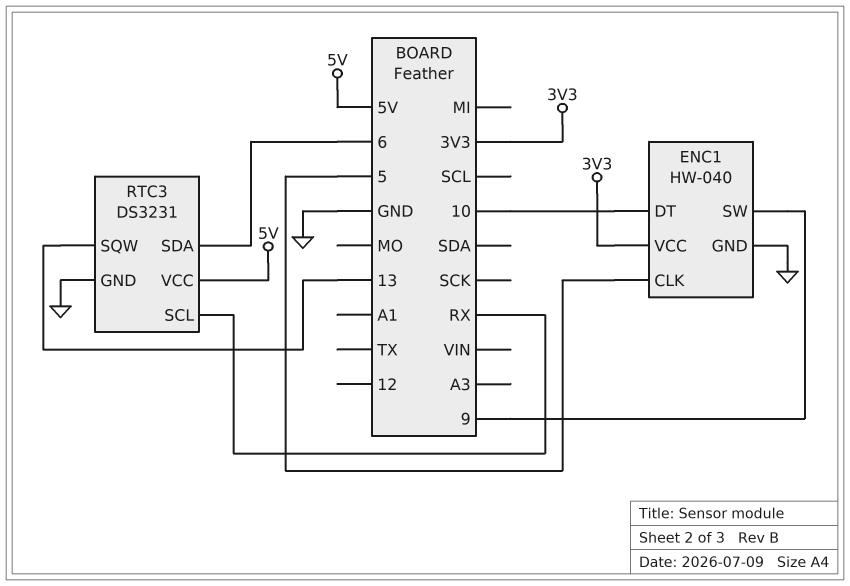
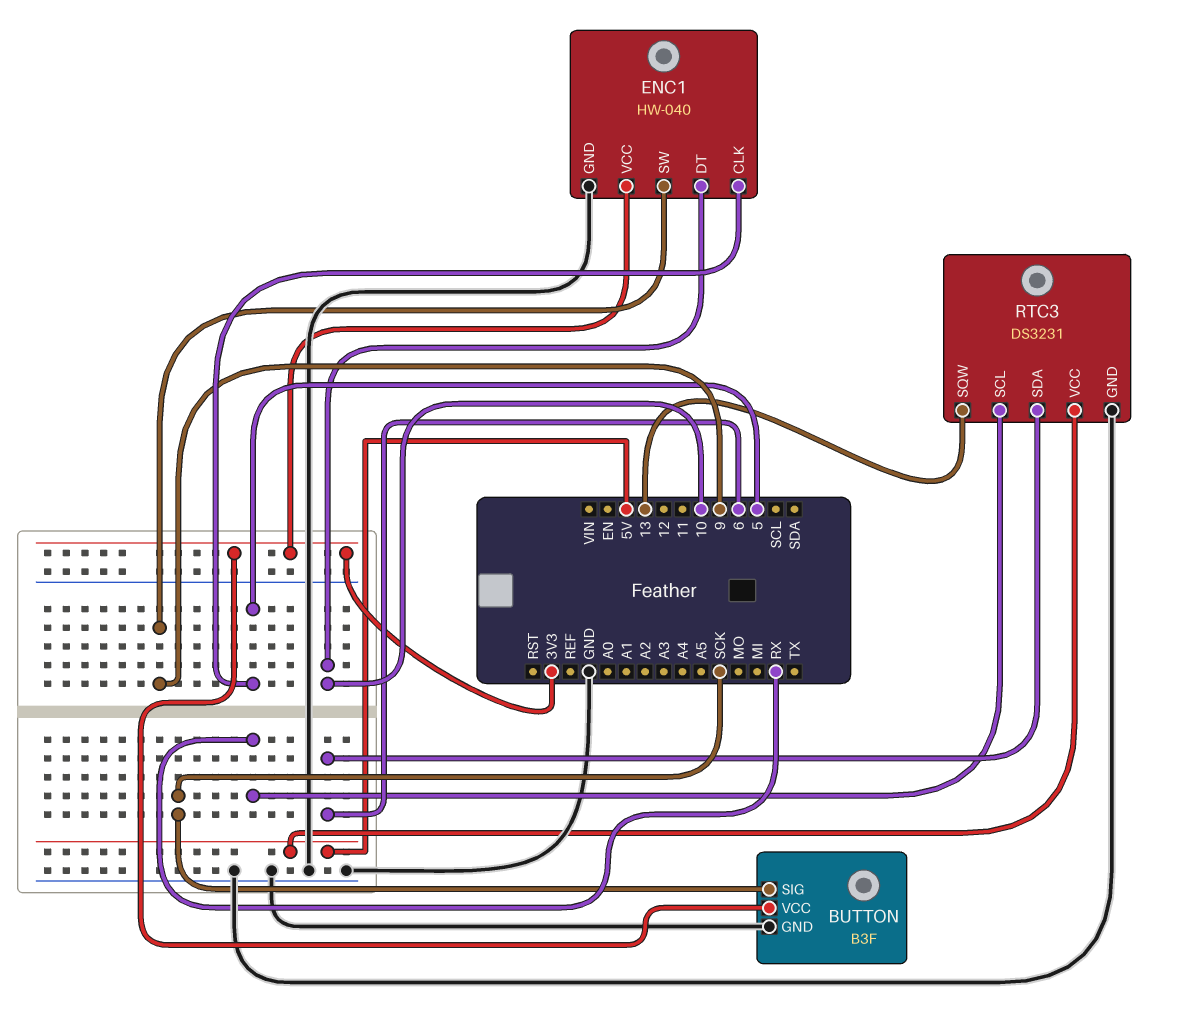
BUTTON: none -> B3F
BUTTON pin GND: none -> GND
BUTTON pin SIG: none -> SCK
BUTTON pin VCC: none -> 3V3

